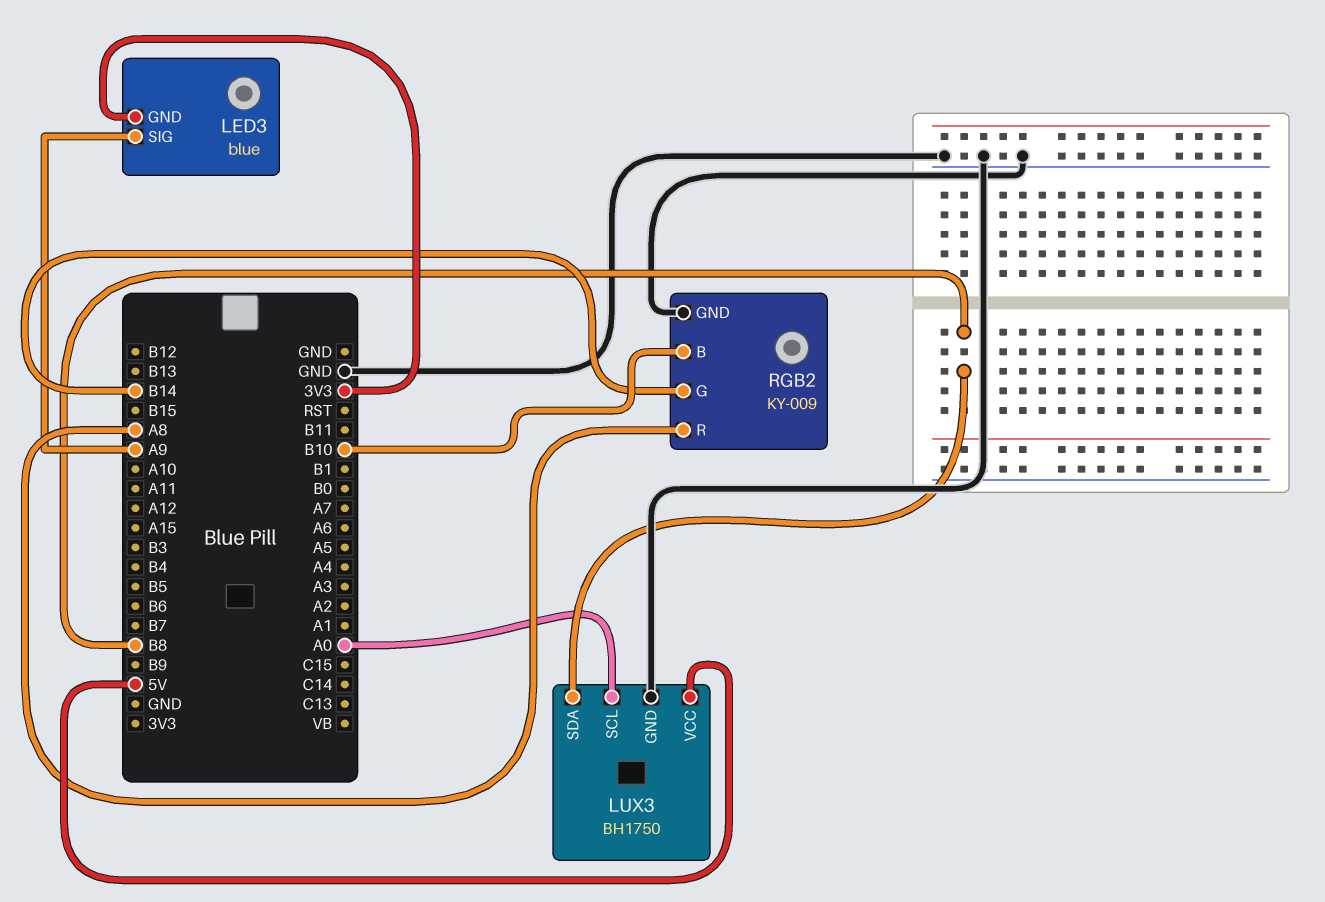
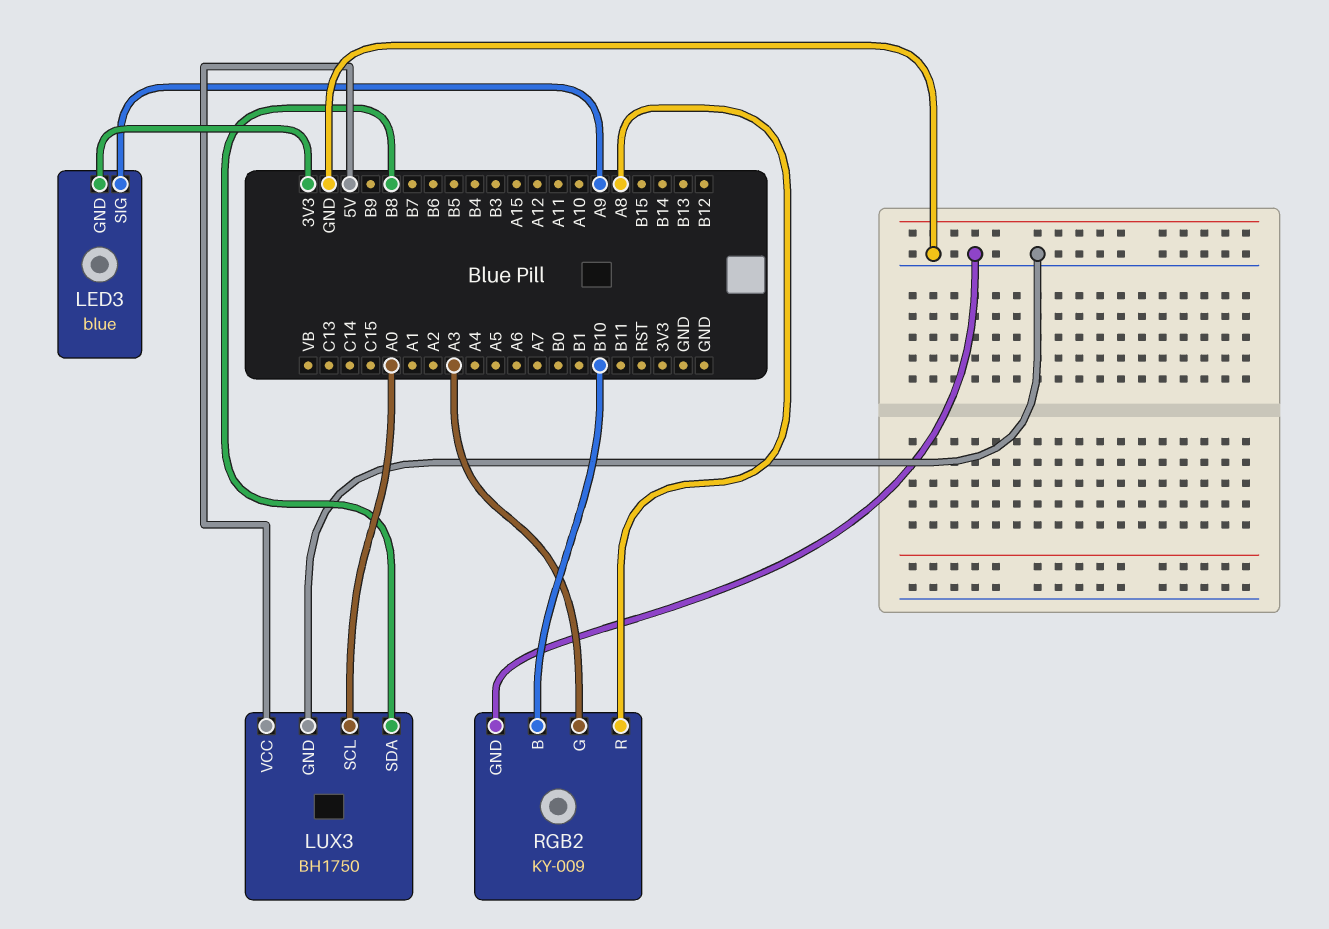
RGB2 pin G: B14 -> A3

